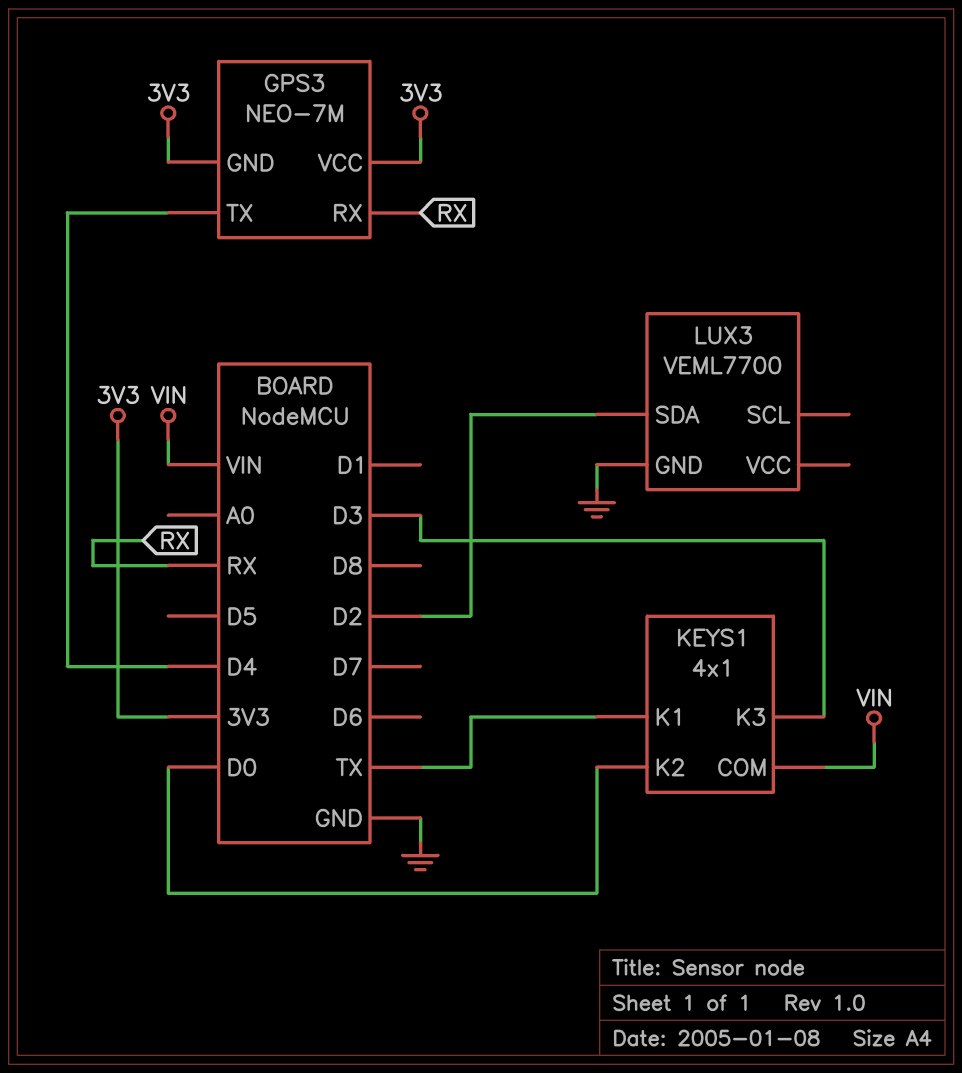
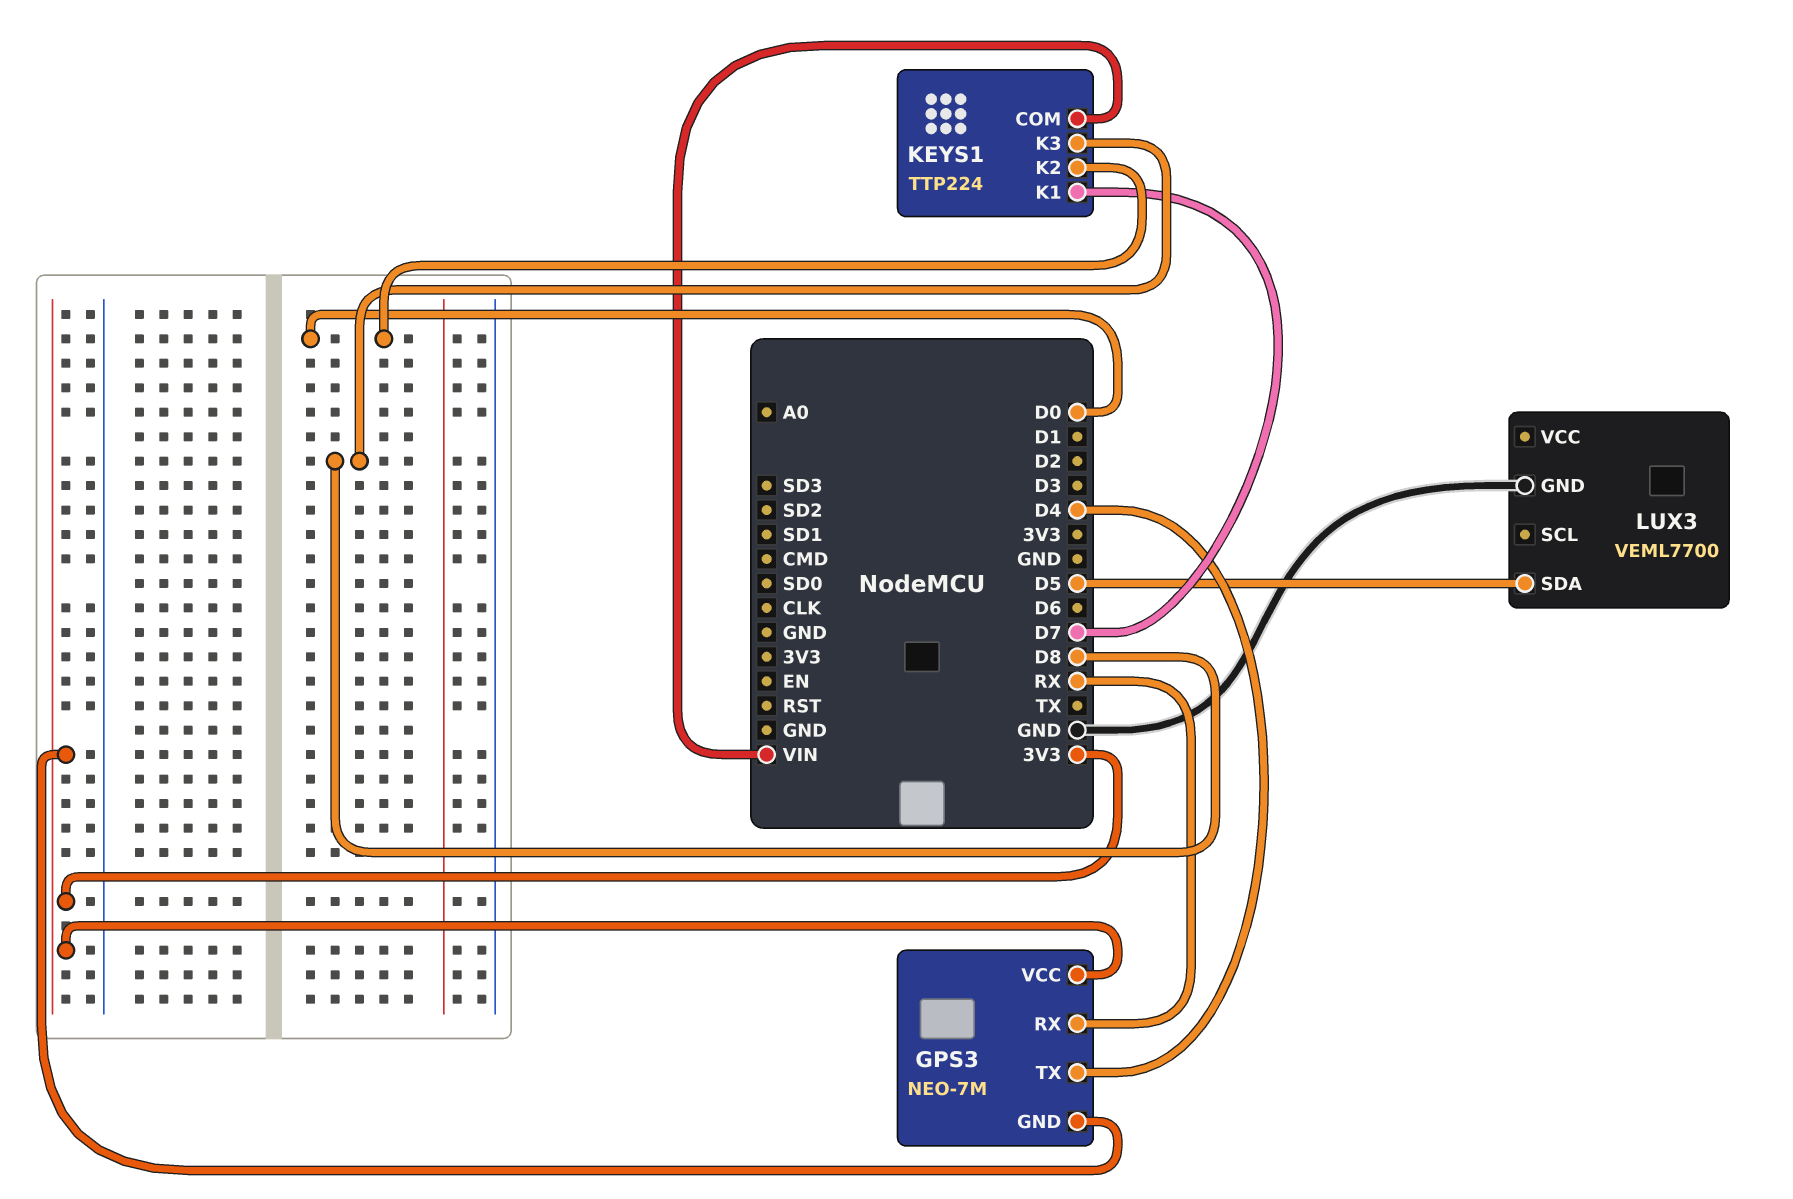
KEYS1: 4x1 -> TTP224
KEYS1 pin K1: TX -> D7
KEYS1 pin K3: D3 -> D8
LUX3 pin SDA: D2 -> D5

